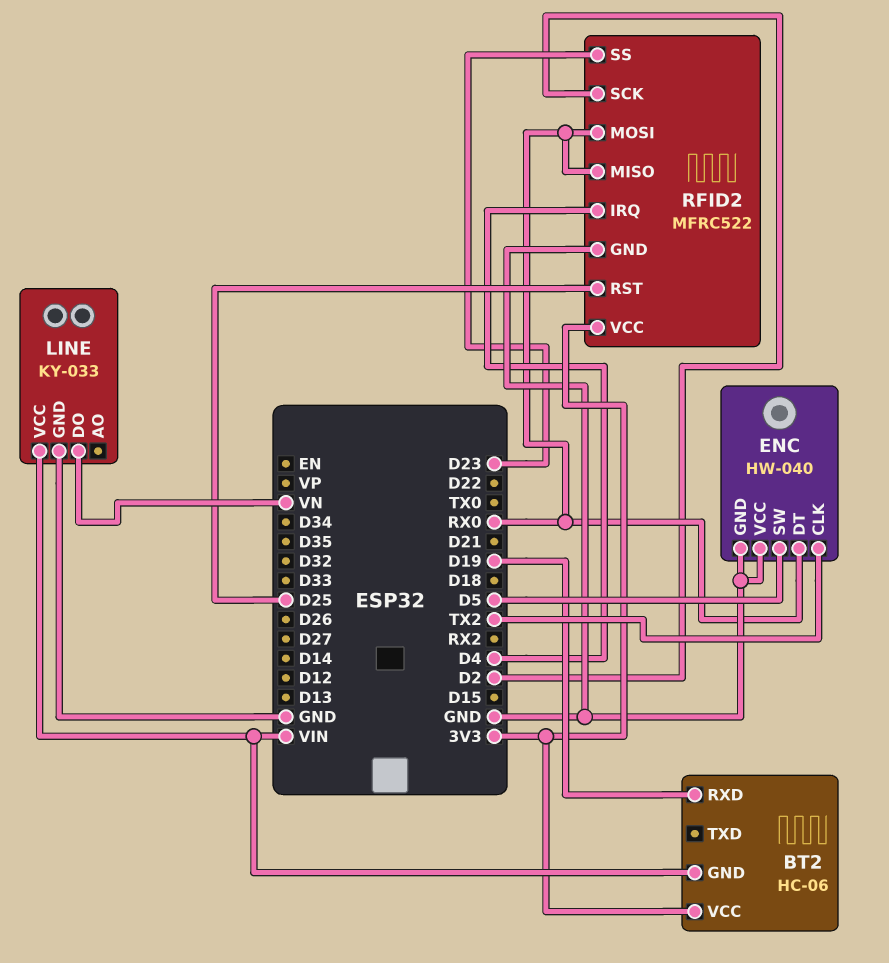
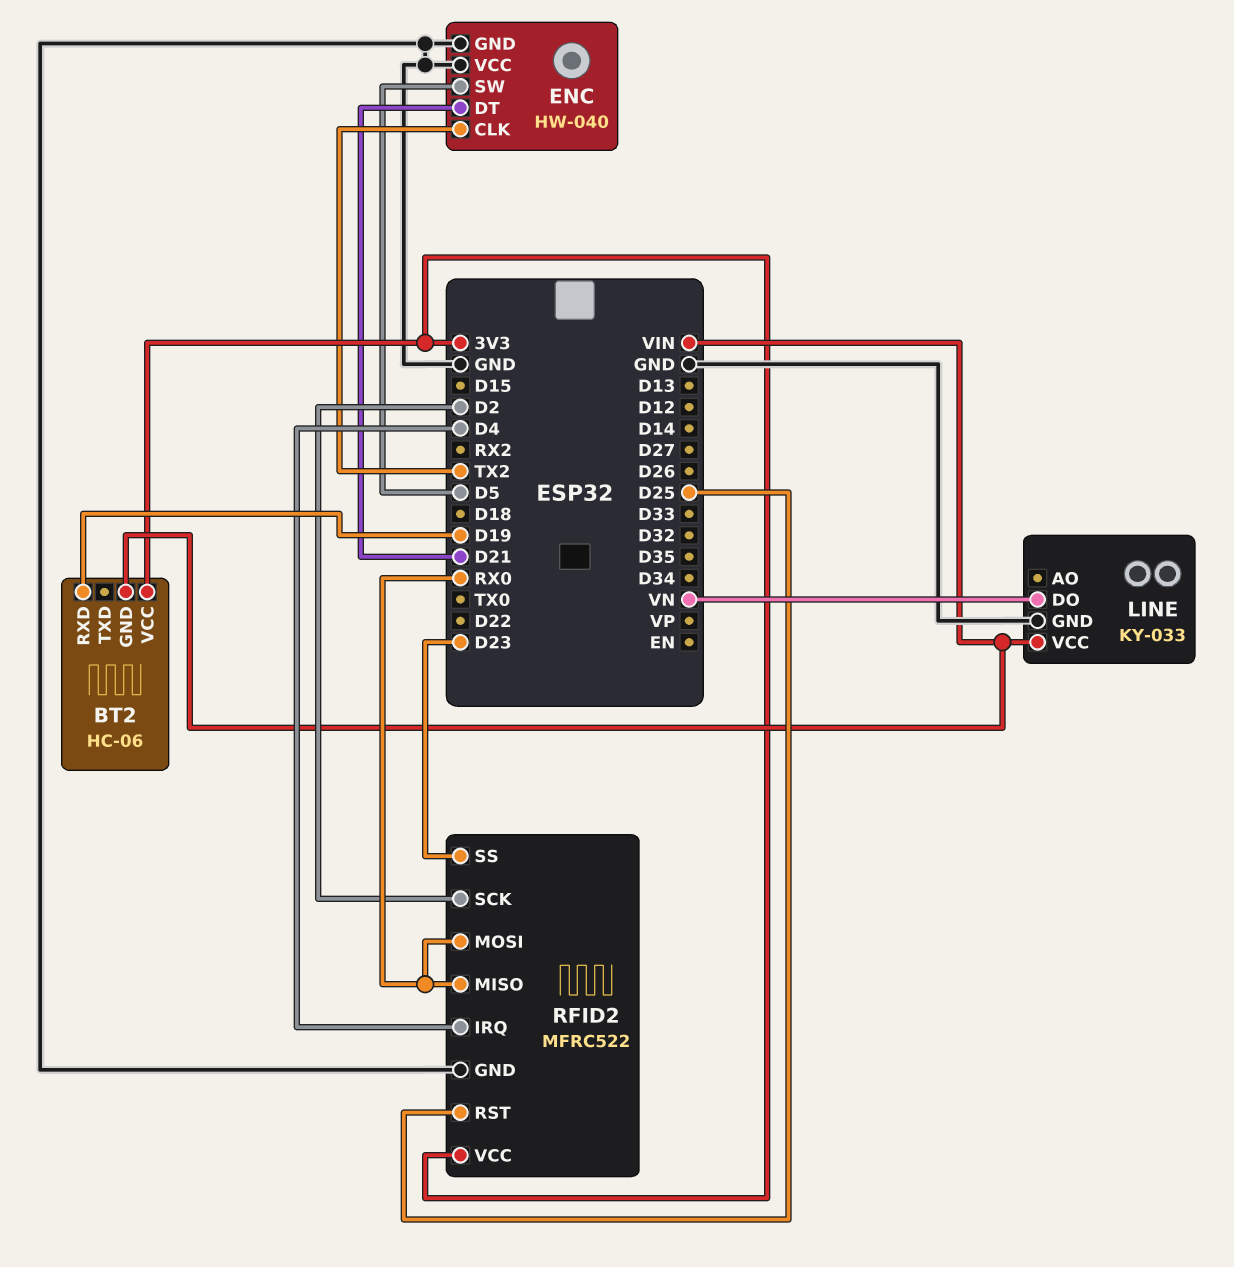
ENC pin DT: RX0 -> D21

